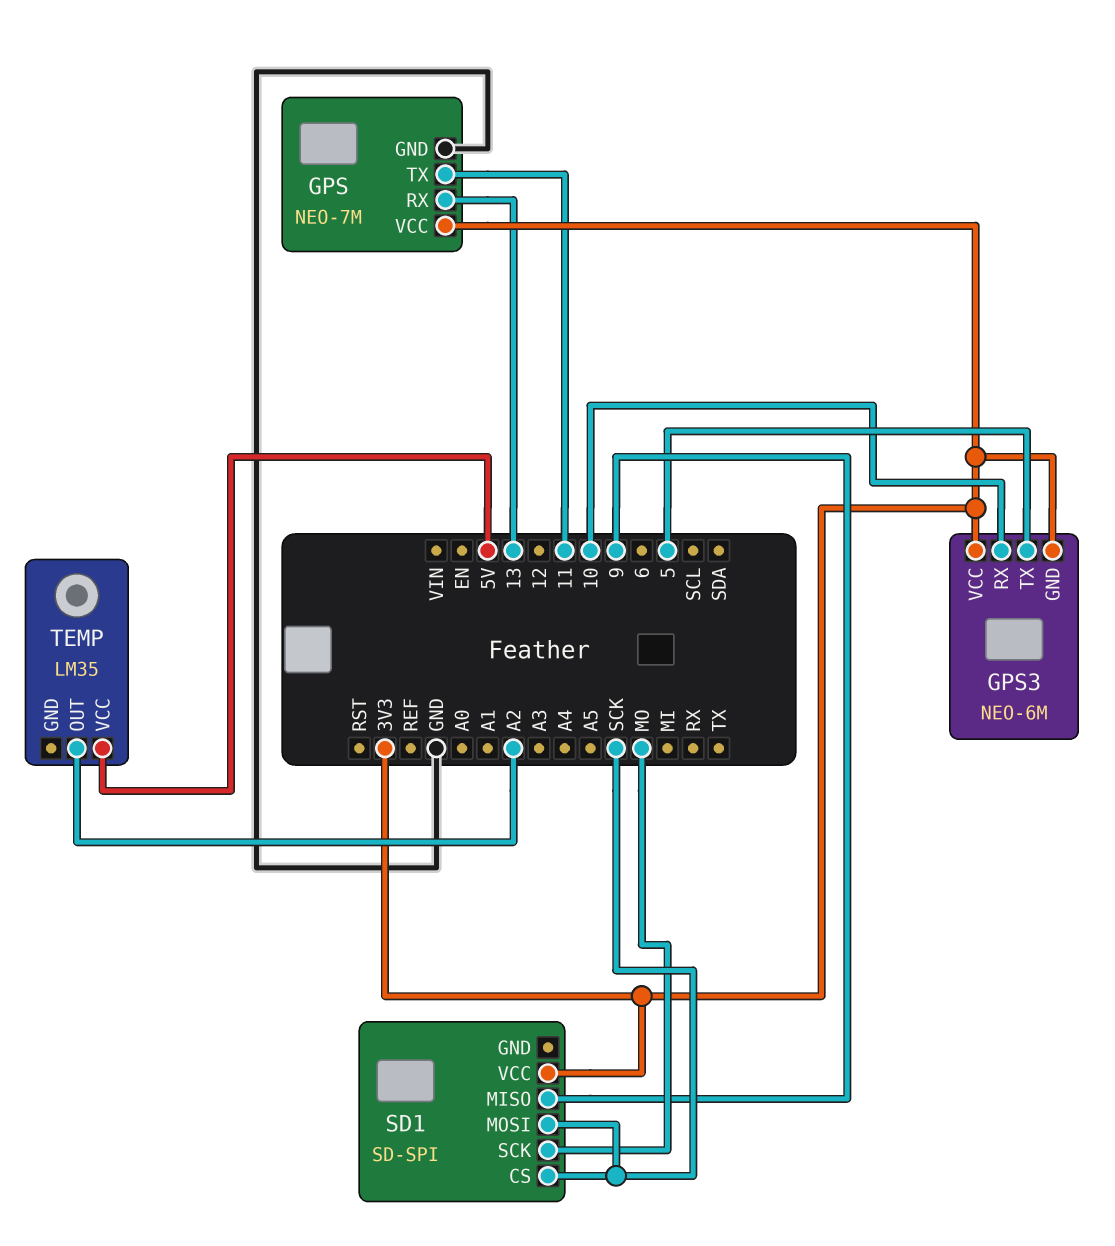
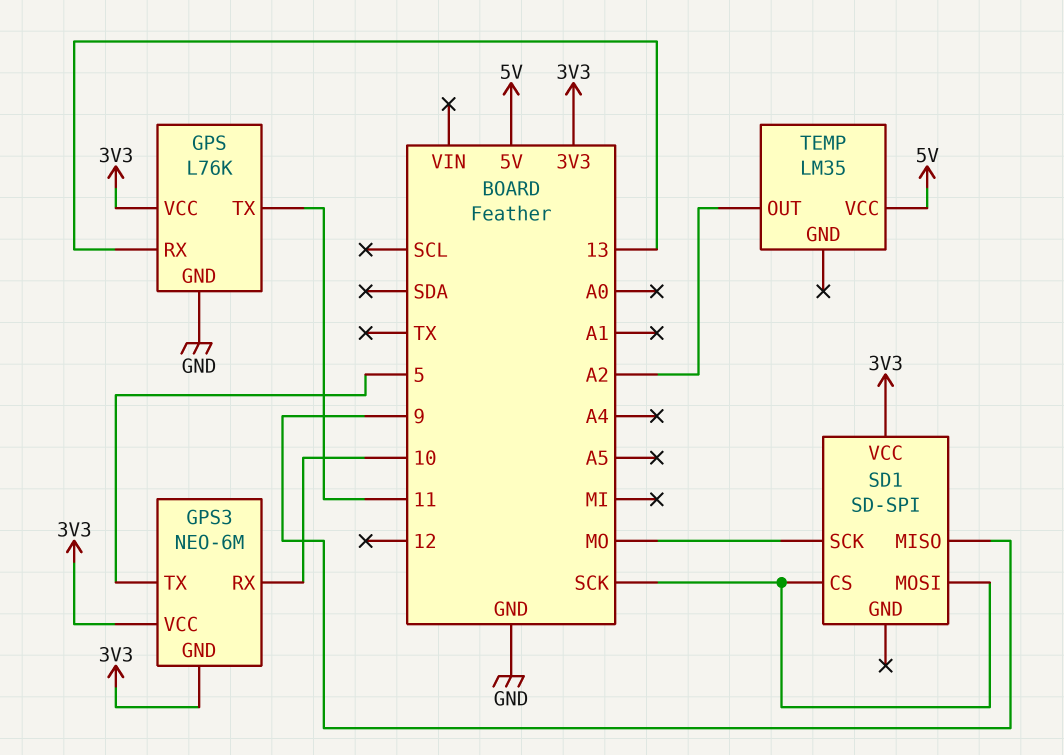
GPS: NEO-7M -> L76K

